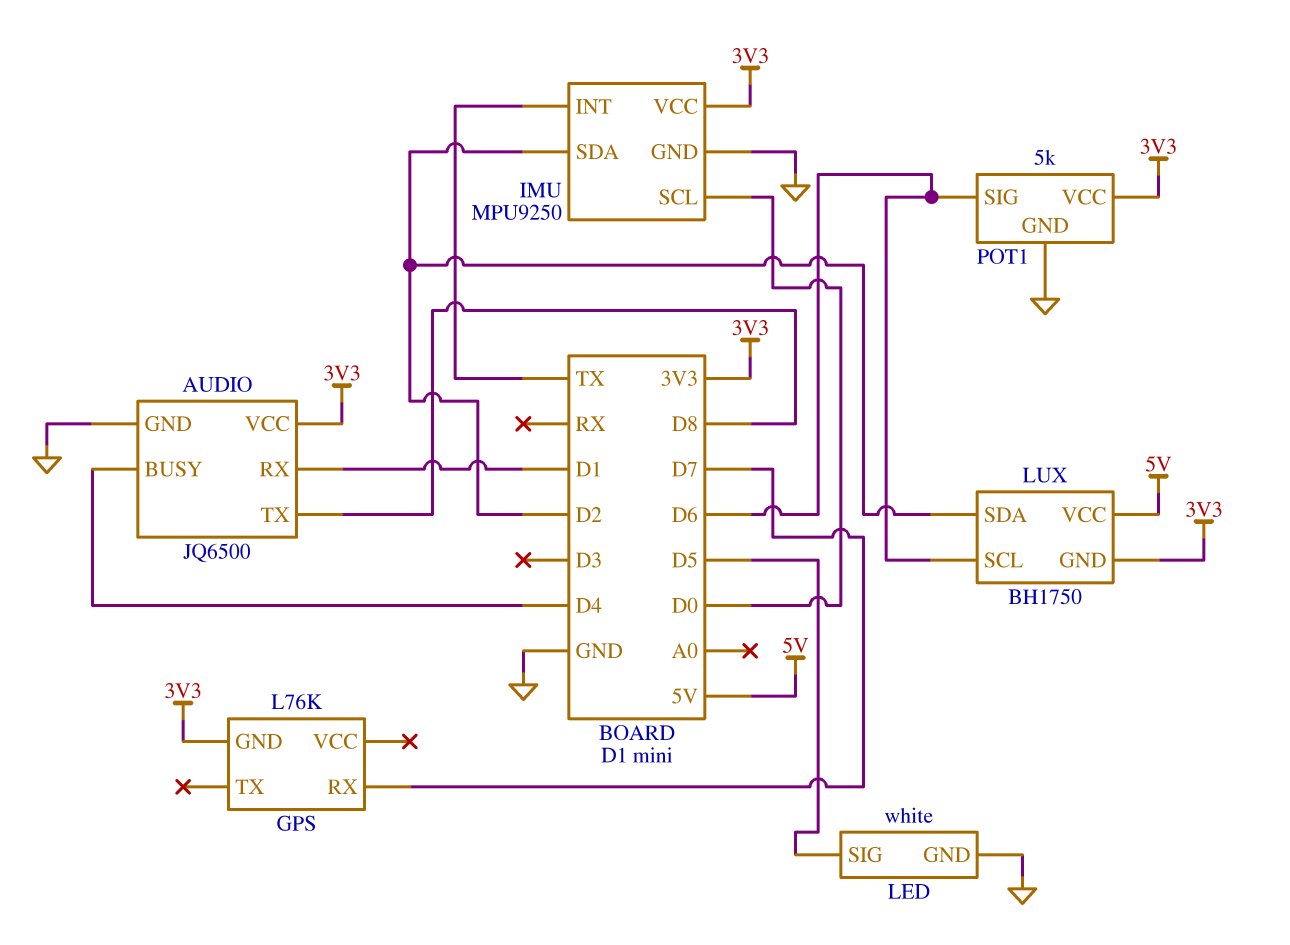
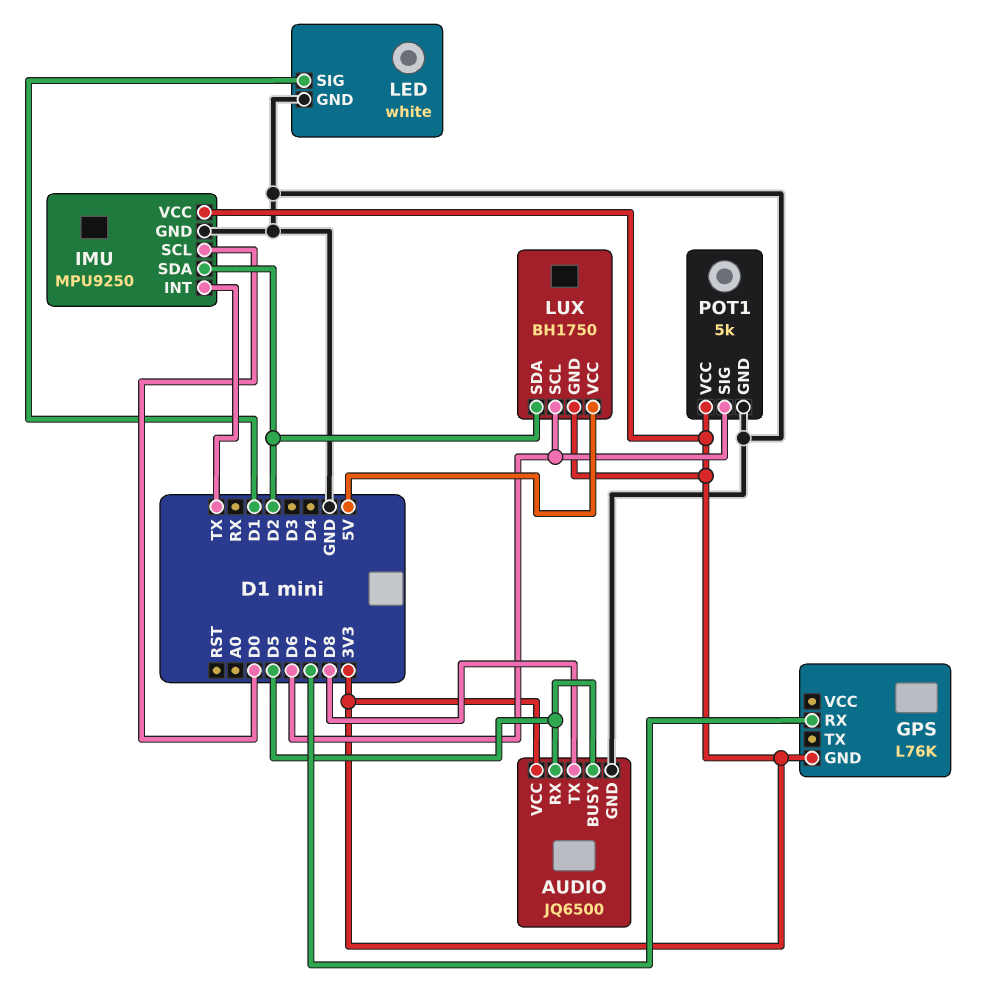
AUDIO pin BUSY: D4 -> D5
AUDIO pin RX: D1 -> D5
LED pin SIG: D5 -> D1

